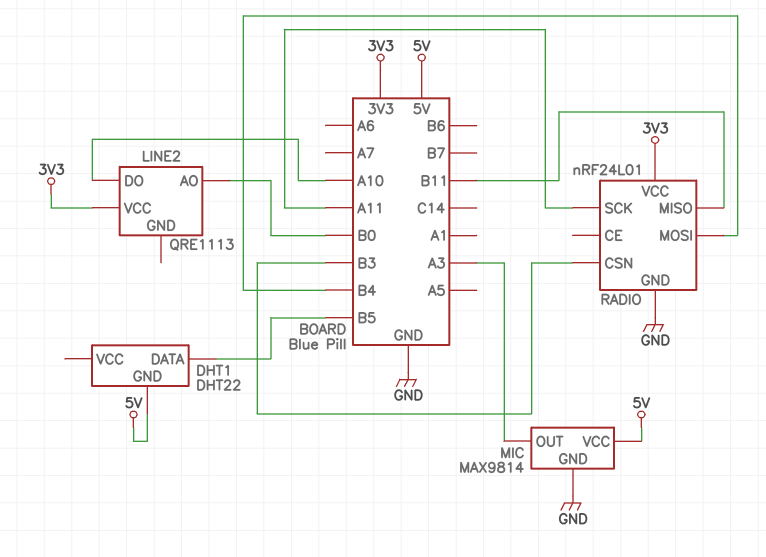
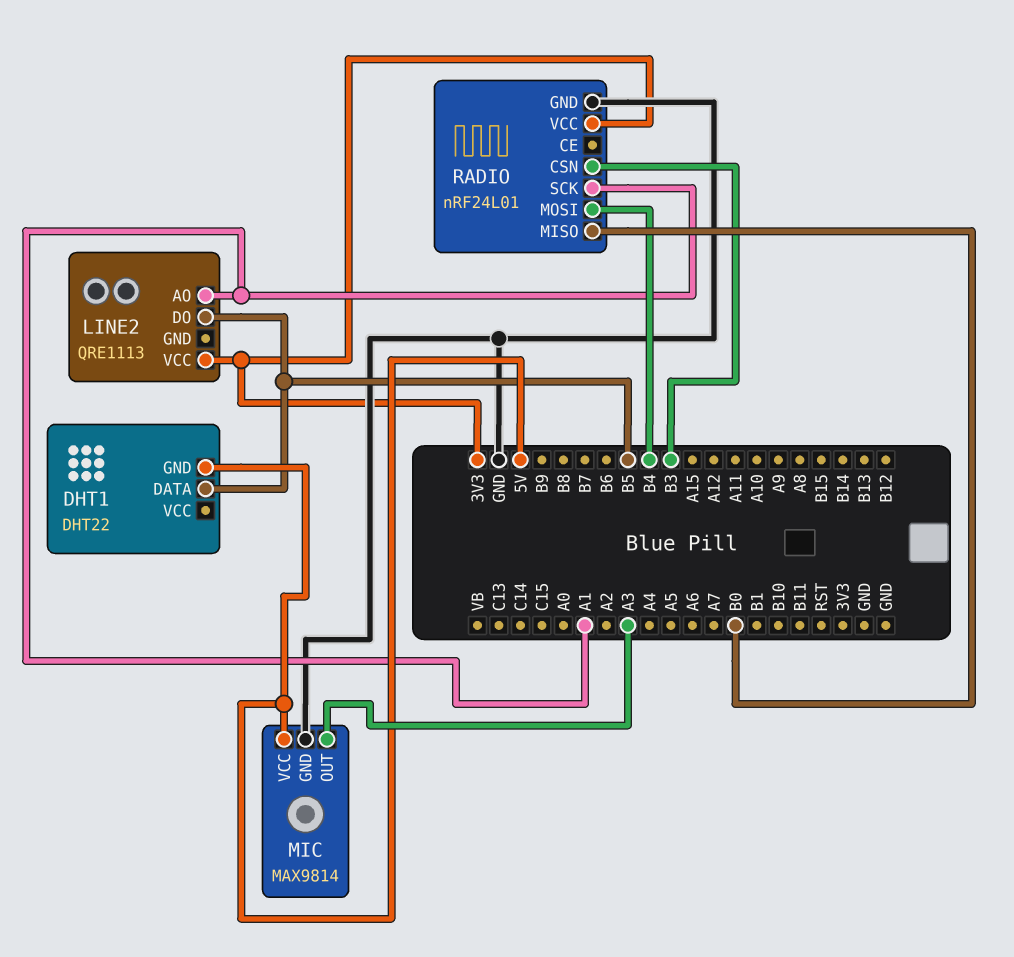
LINE2 pin AO: B0 -> A1
LINE2 pin DO: A10 -> B5
RADIO pin MISO: B11 -> B0
RADIO pin SCK: A11 -> A1

